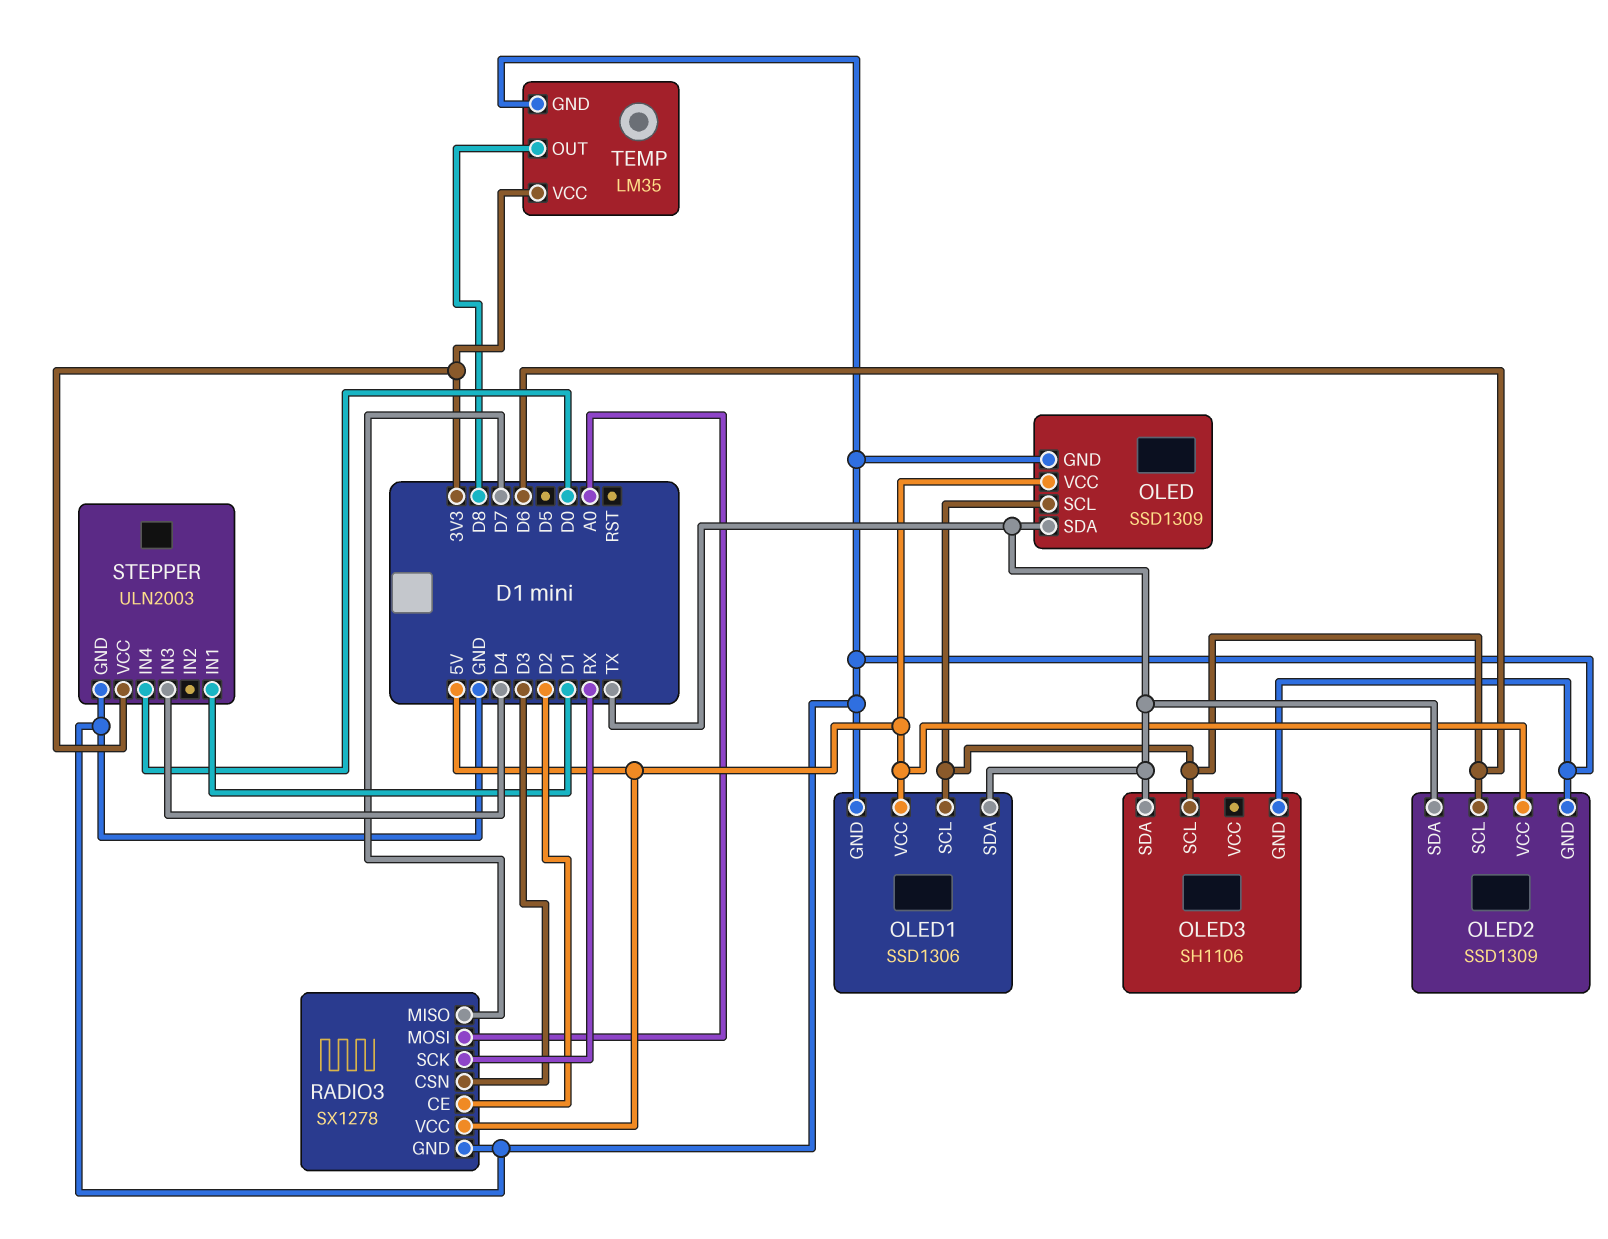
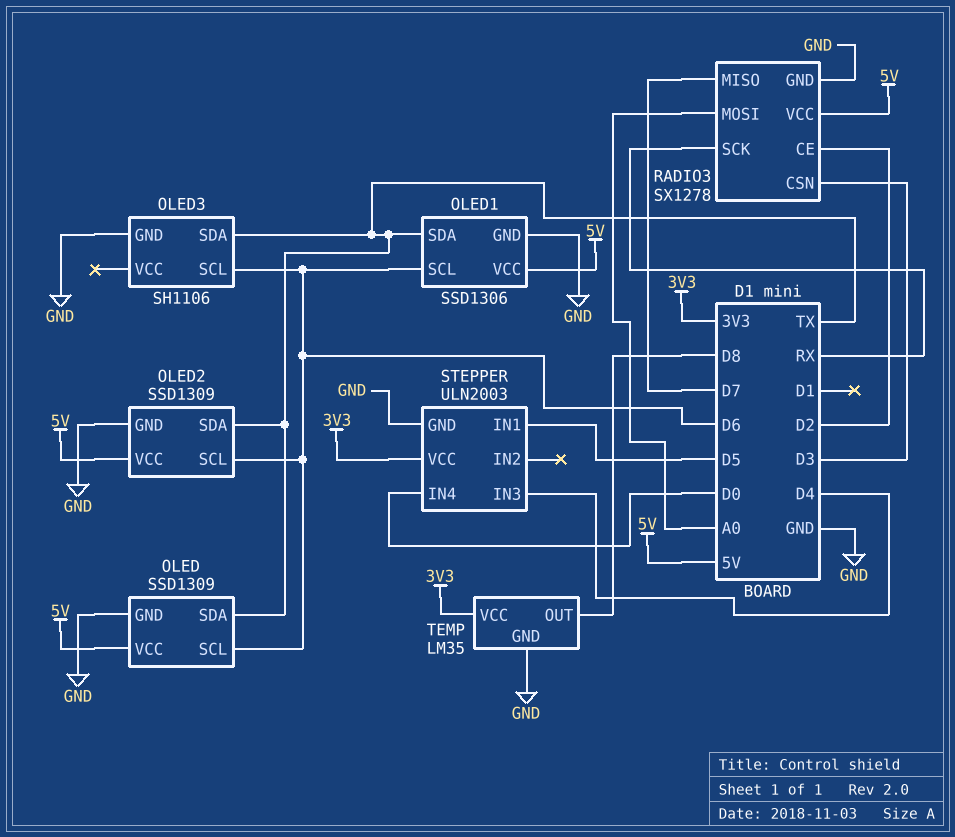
STEPPER pin IN1: D1 -> D5

